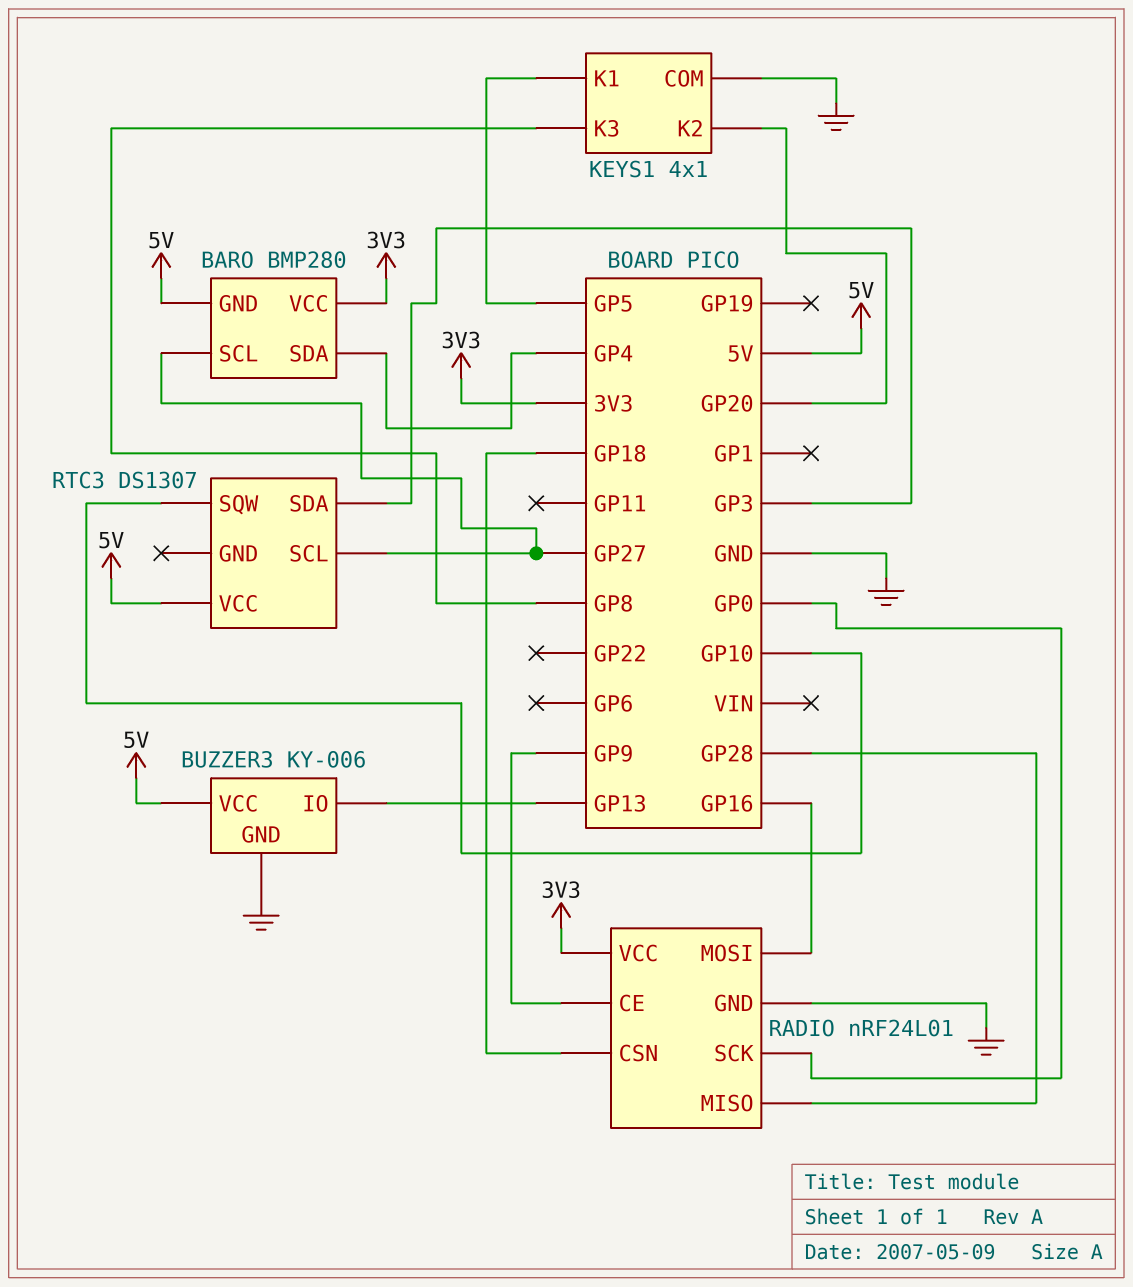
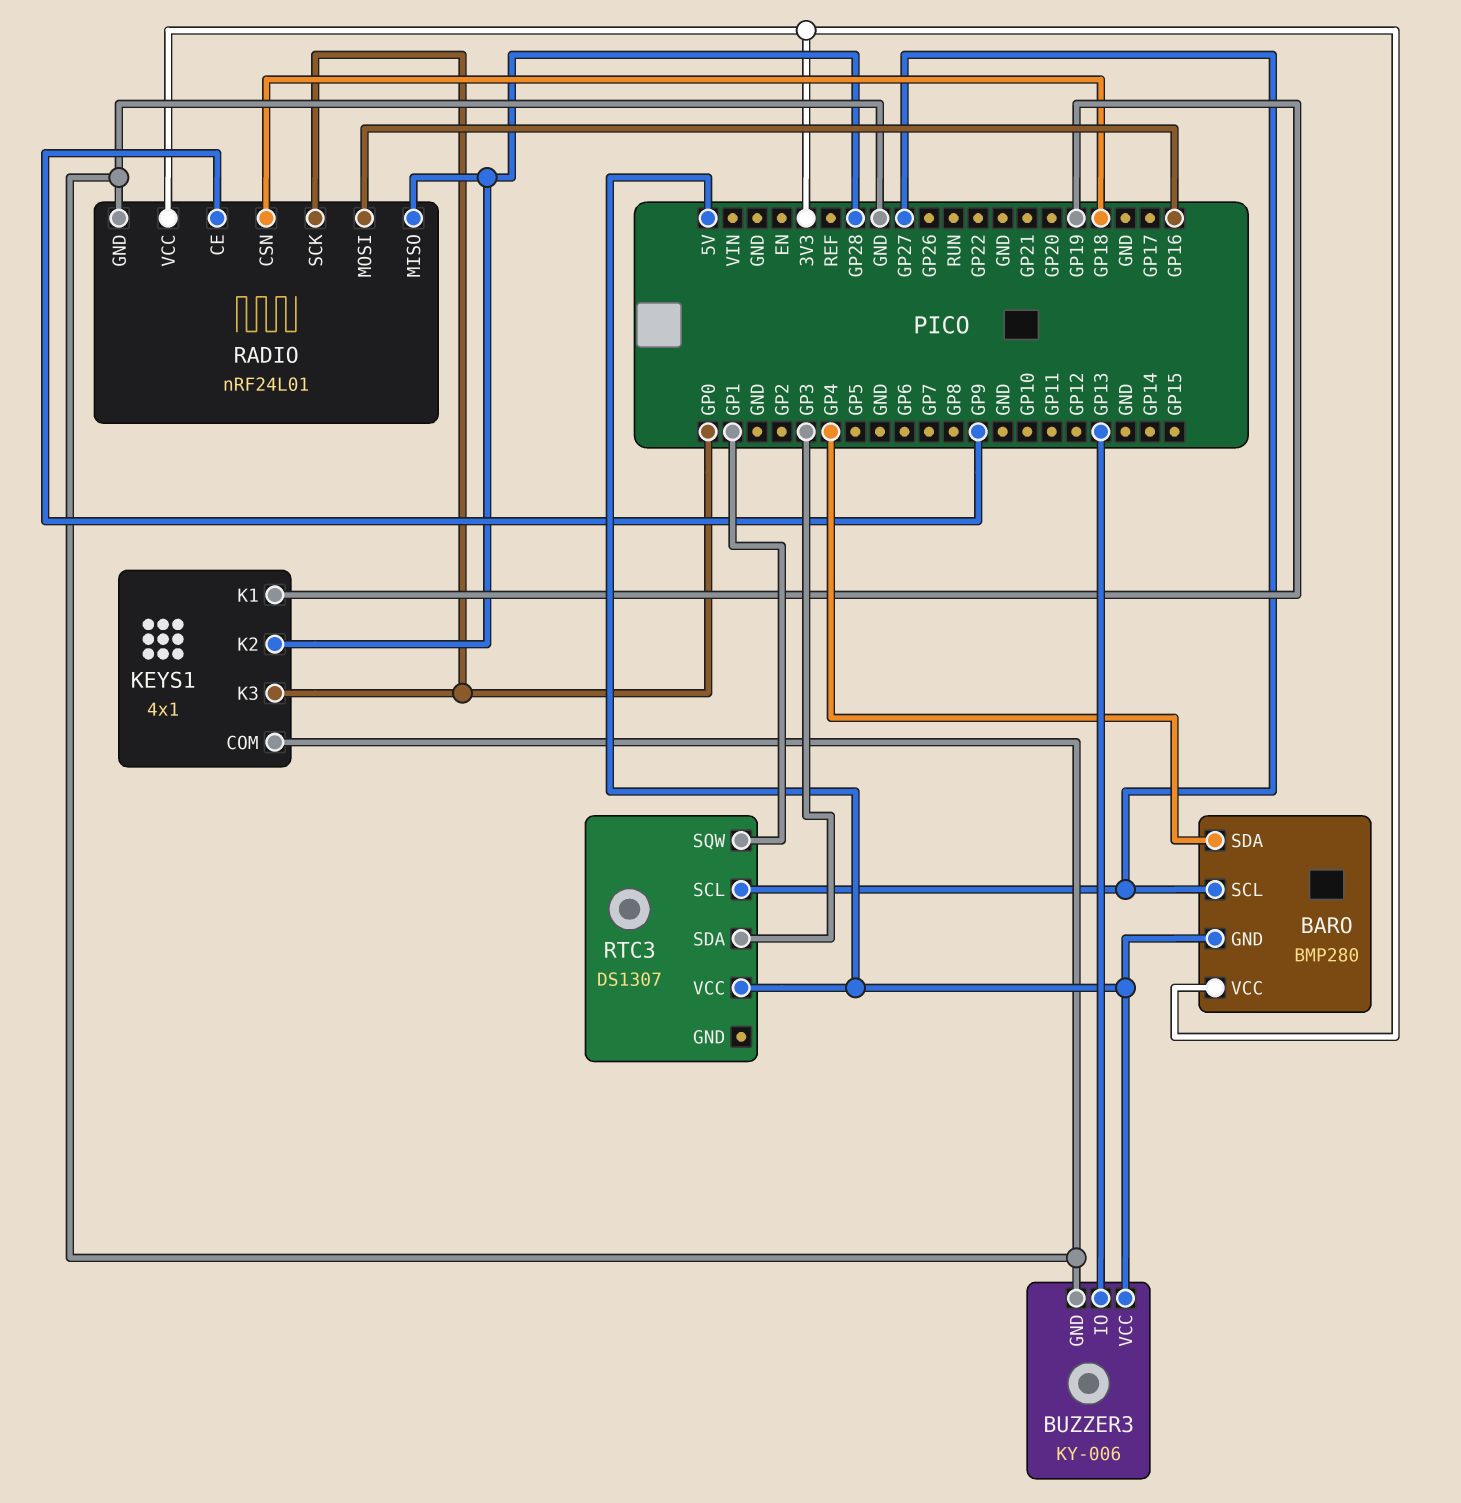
KEYS1 pin K1: GP5 -> GP19
KEYS1 pin K2: GP20 -> GP28
KEYS1 pin K3: GP8 -> GP0
RTC3 pin SQW: GP10 -> GP1

